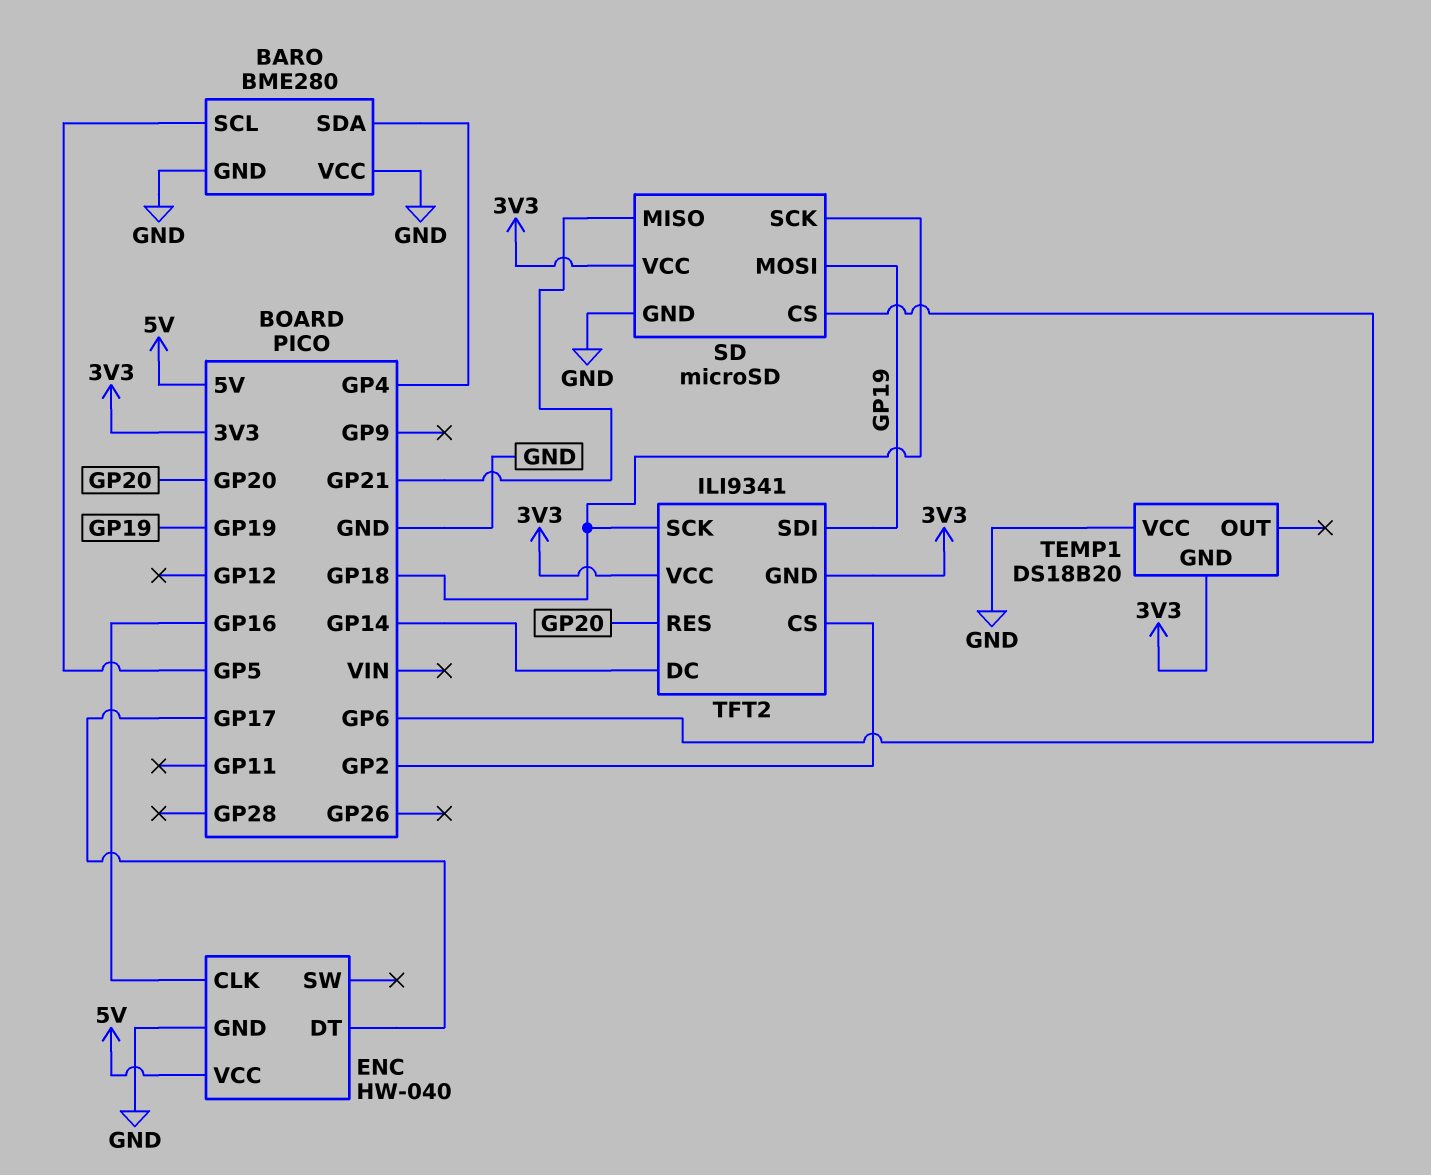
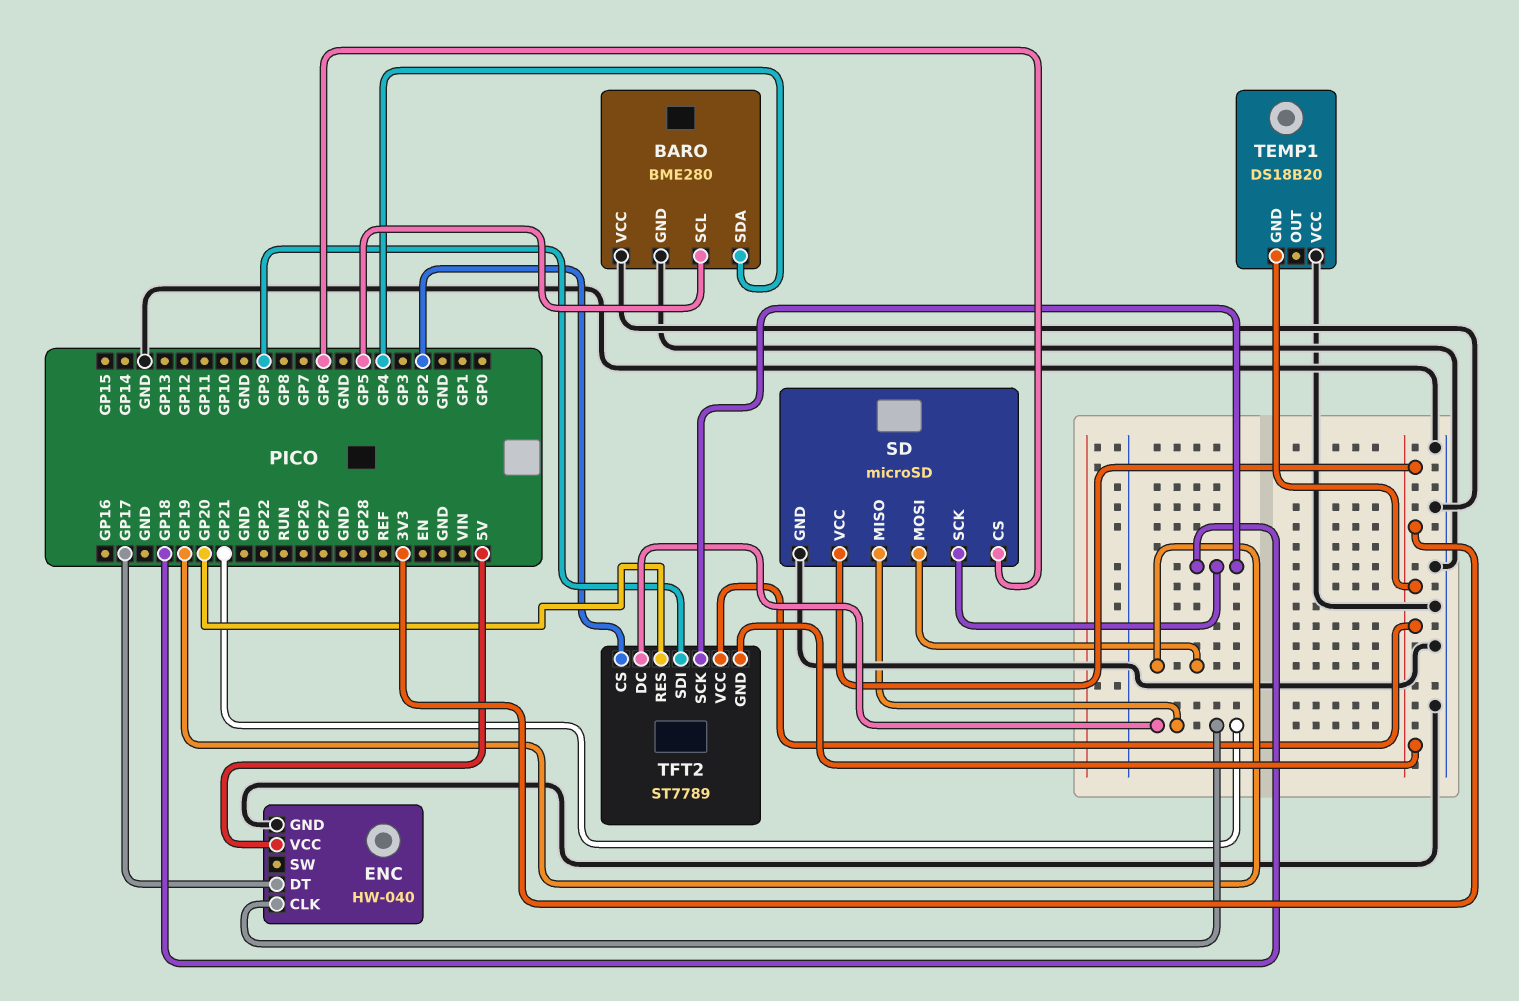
ENC pin CLK: GP16 -> GP21
TFT2: ILI9341 -> ST7789
TFT2 pin DC: GP14 -> GP21
TFT2 pin SDI: GP19 -> GP9

